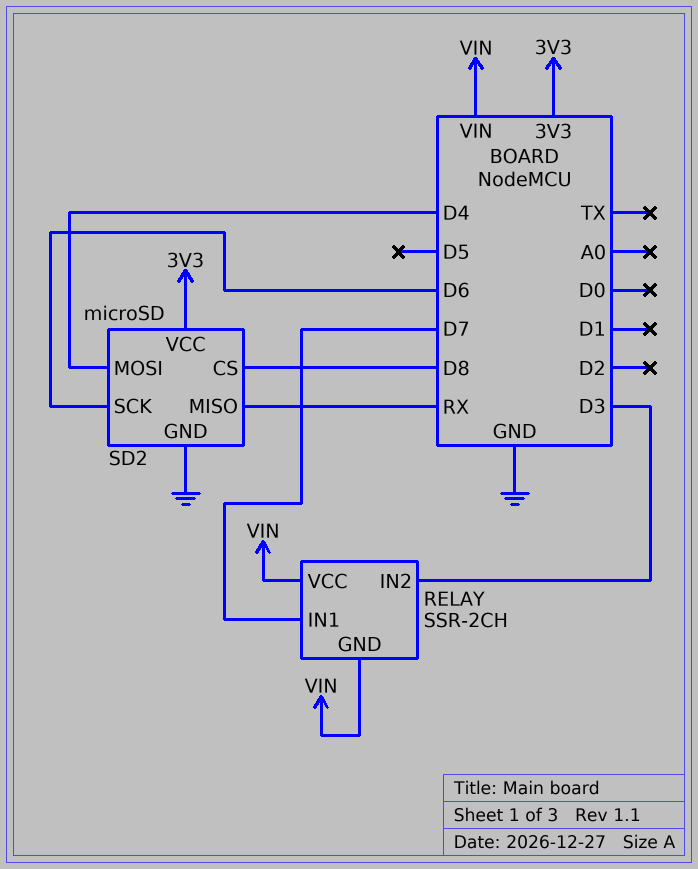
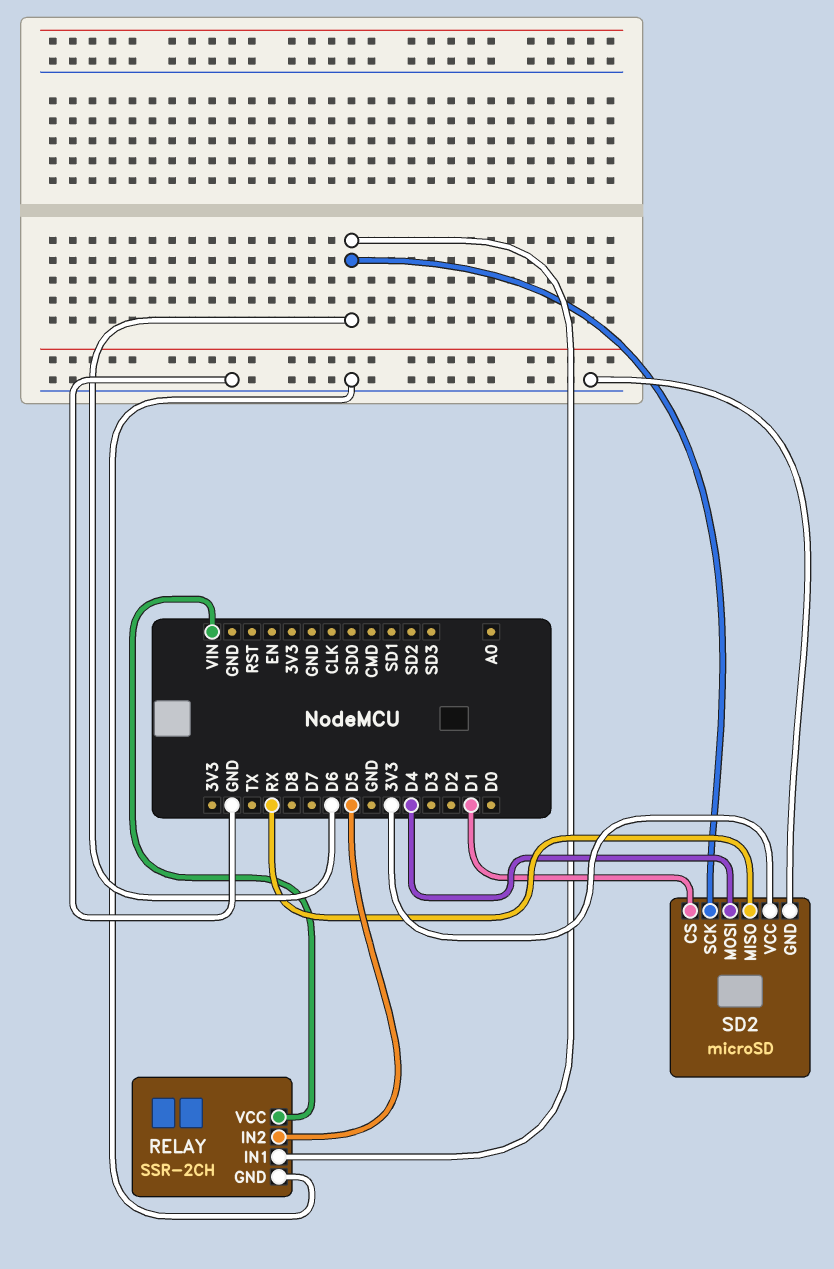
RELAY pin GND: VIN -> GND
RELAY pin IN1: D7 -> D6
RELAY pin IN2: D3 -> D5
SD2 pin CS: D8 -> D1

